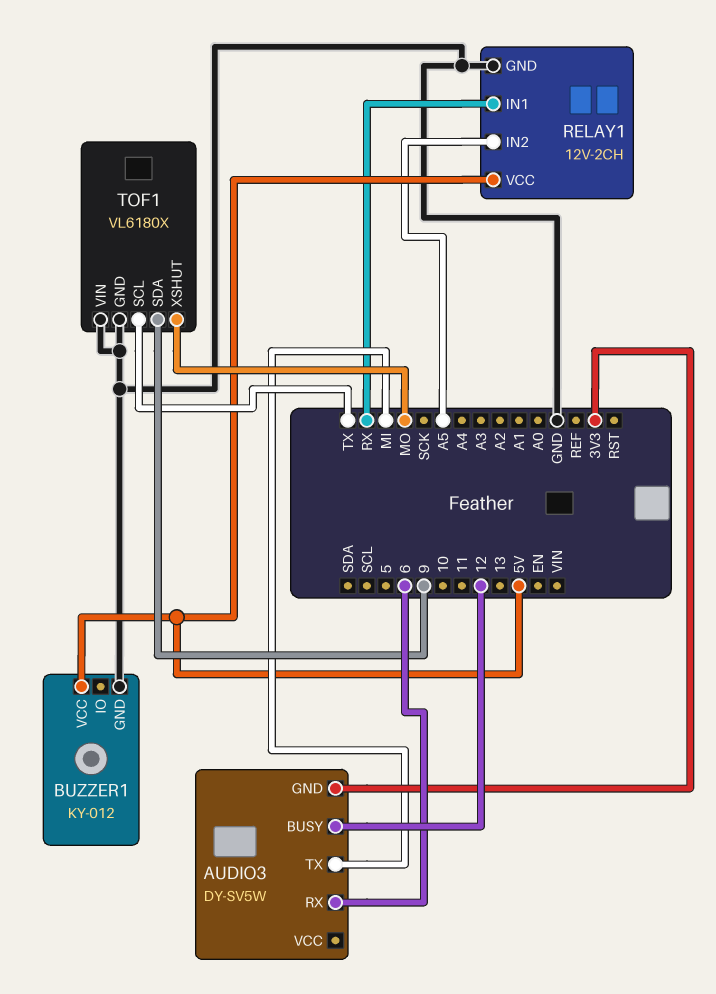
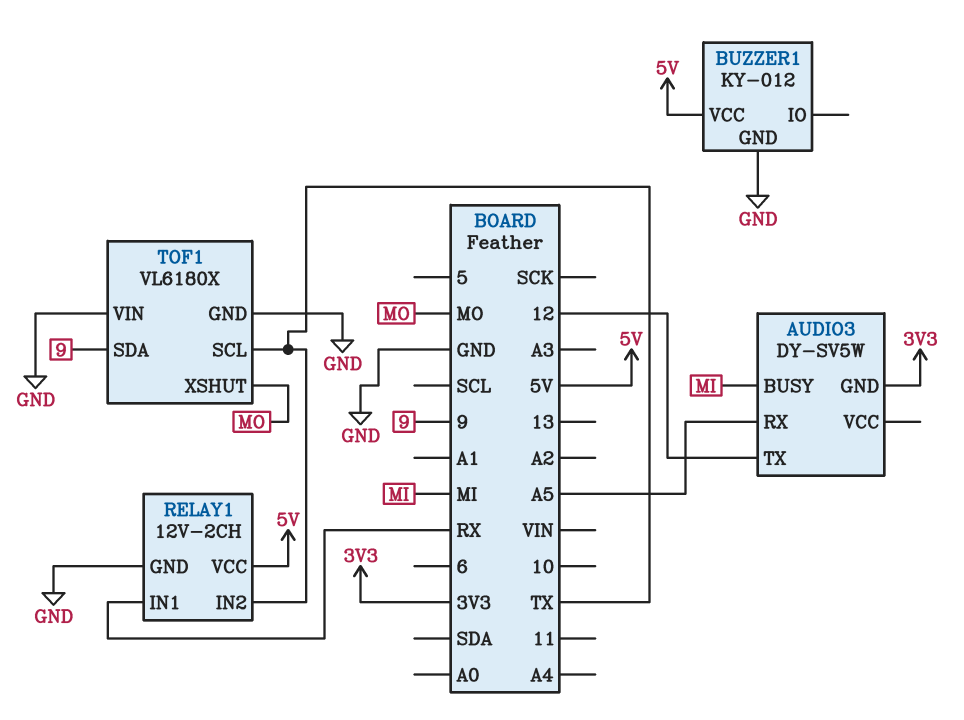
AUDIO3 pin BUSY: 12 -> MI
AUDIO3 pin RX: 6 -> A5
AUDIO3 pin TX: MI -> 12
RELAY1 pin IN2: A5 -> TX

